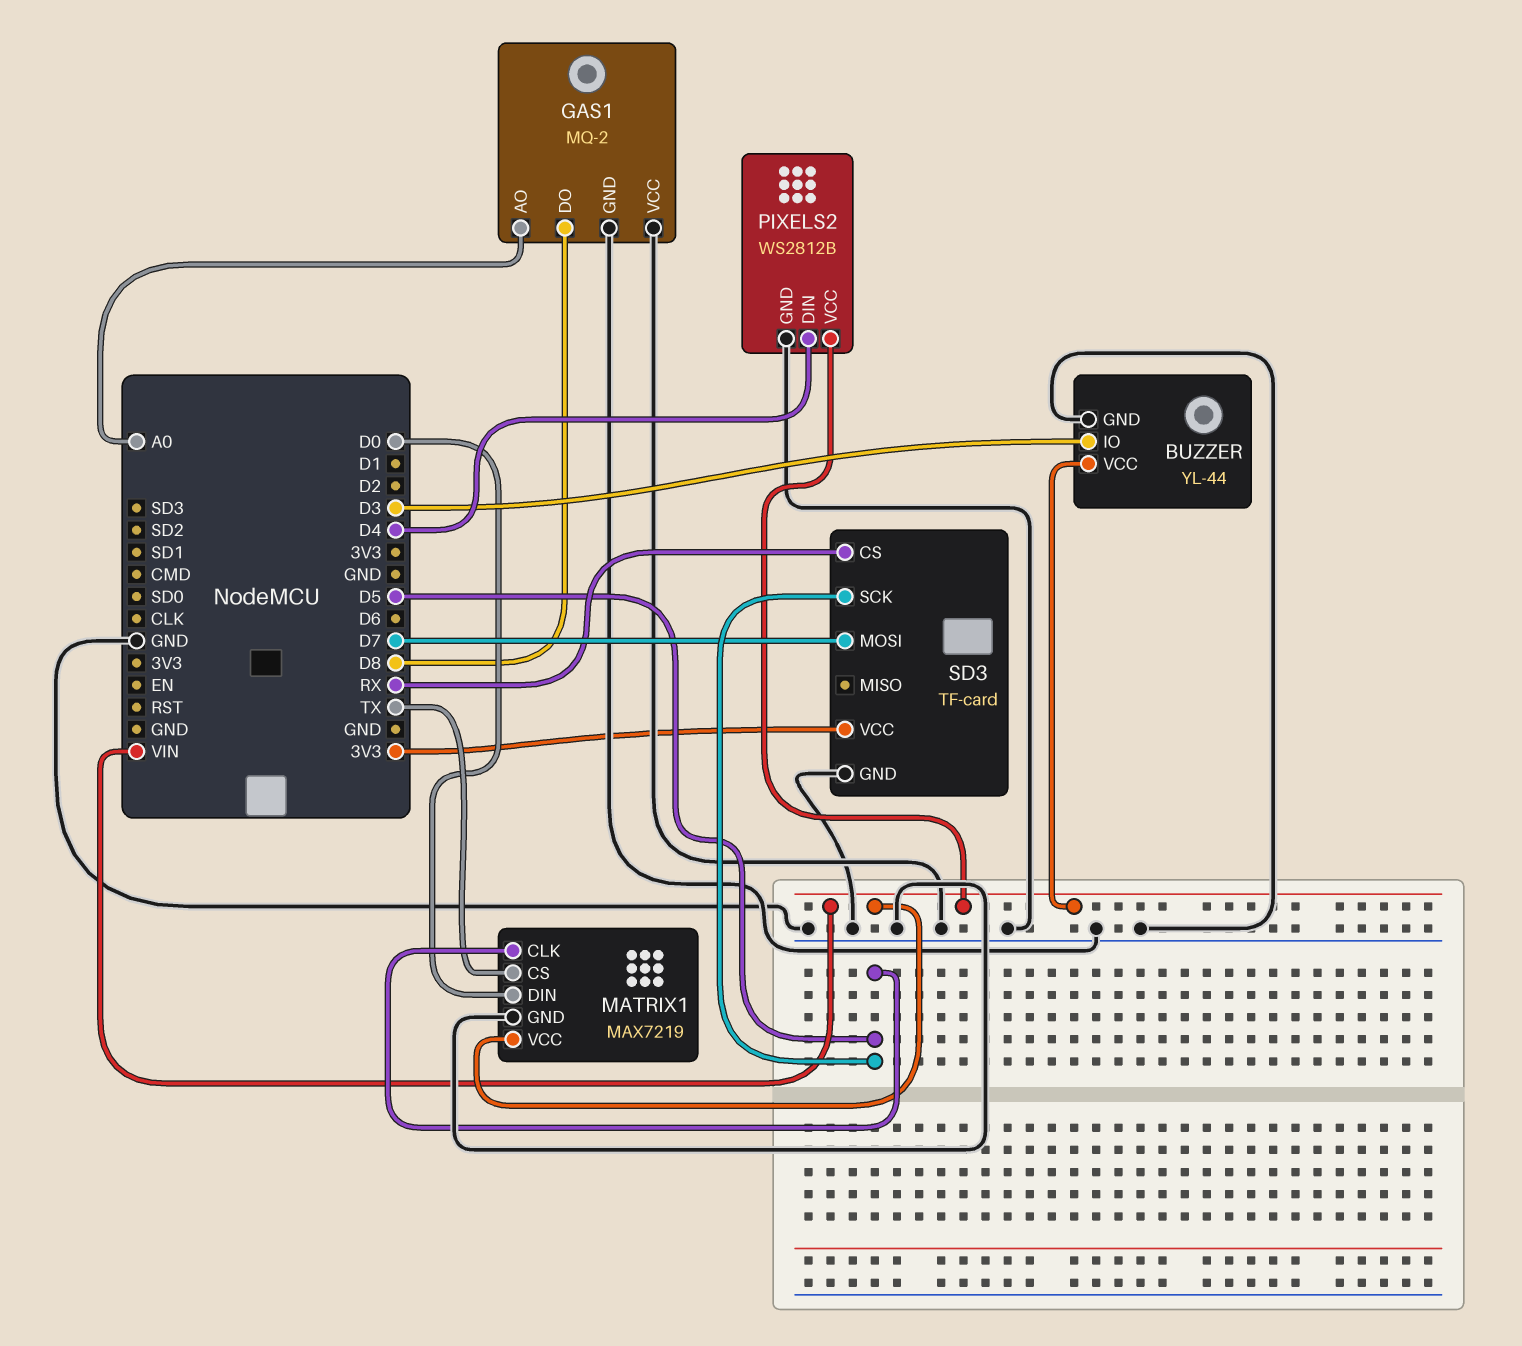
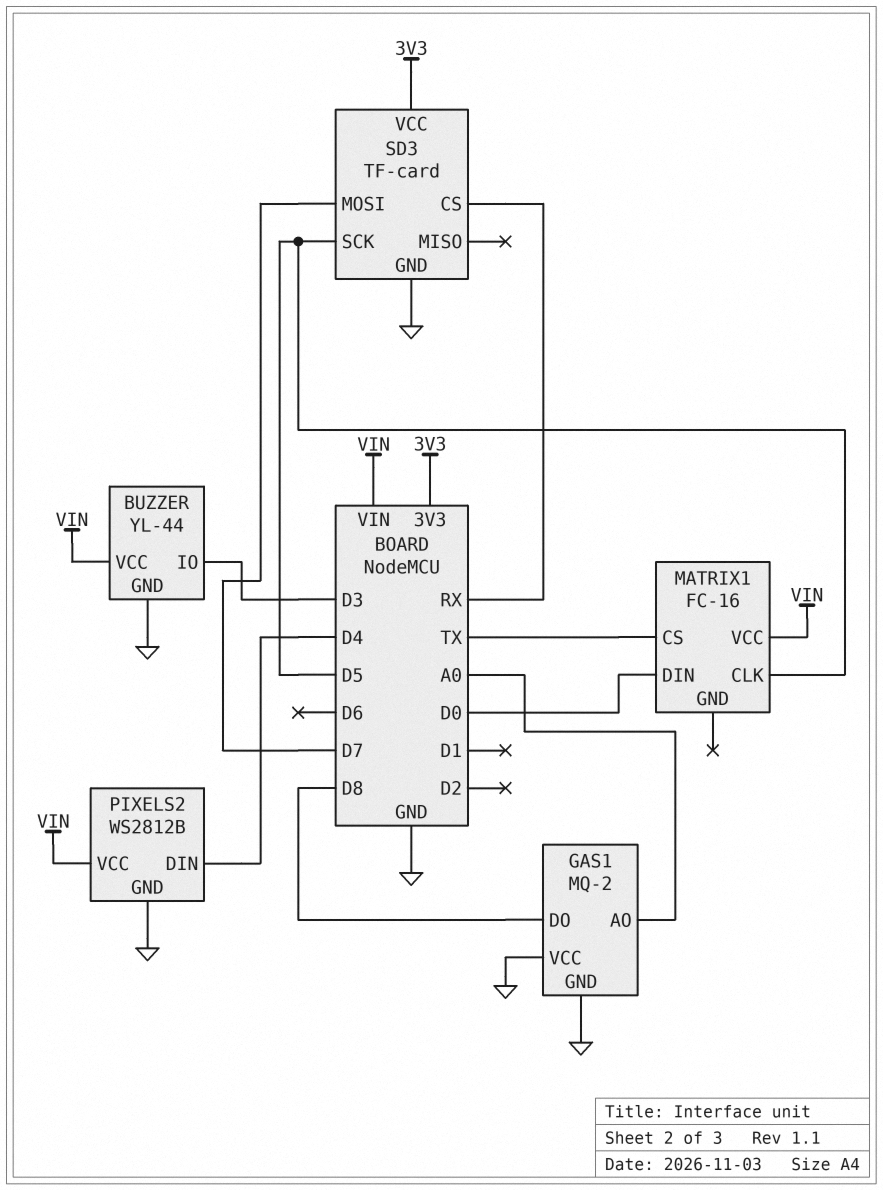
MATRIX1: MAX7219 -> FC-16
MATRIX1 pin GND: GND -> none

